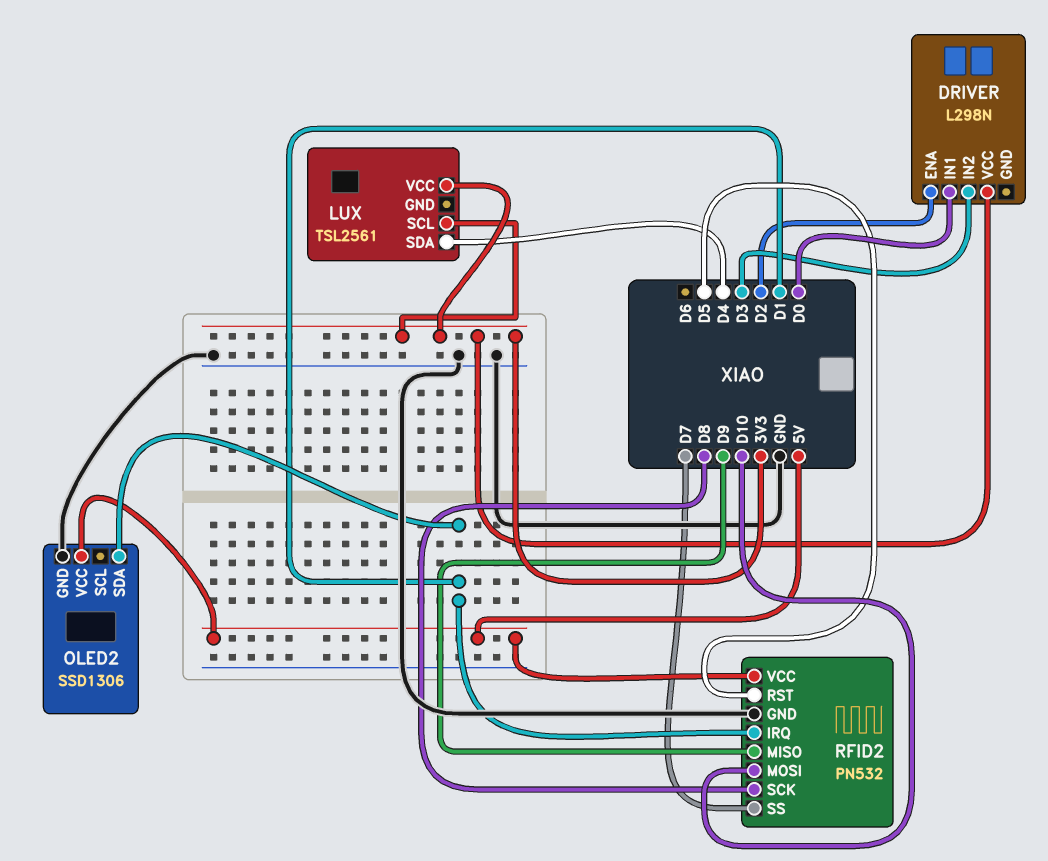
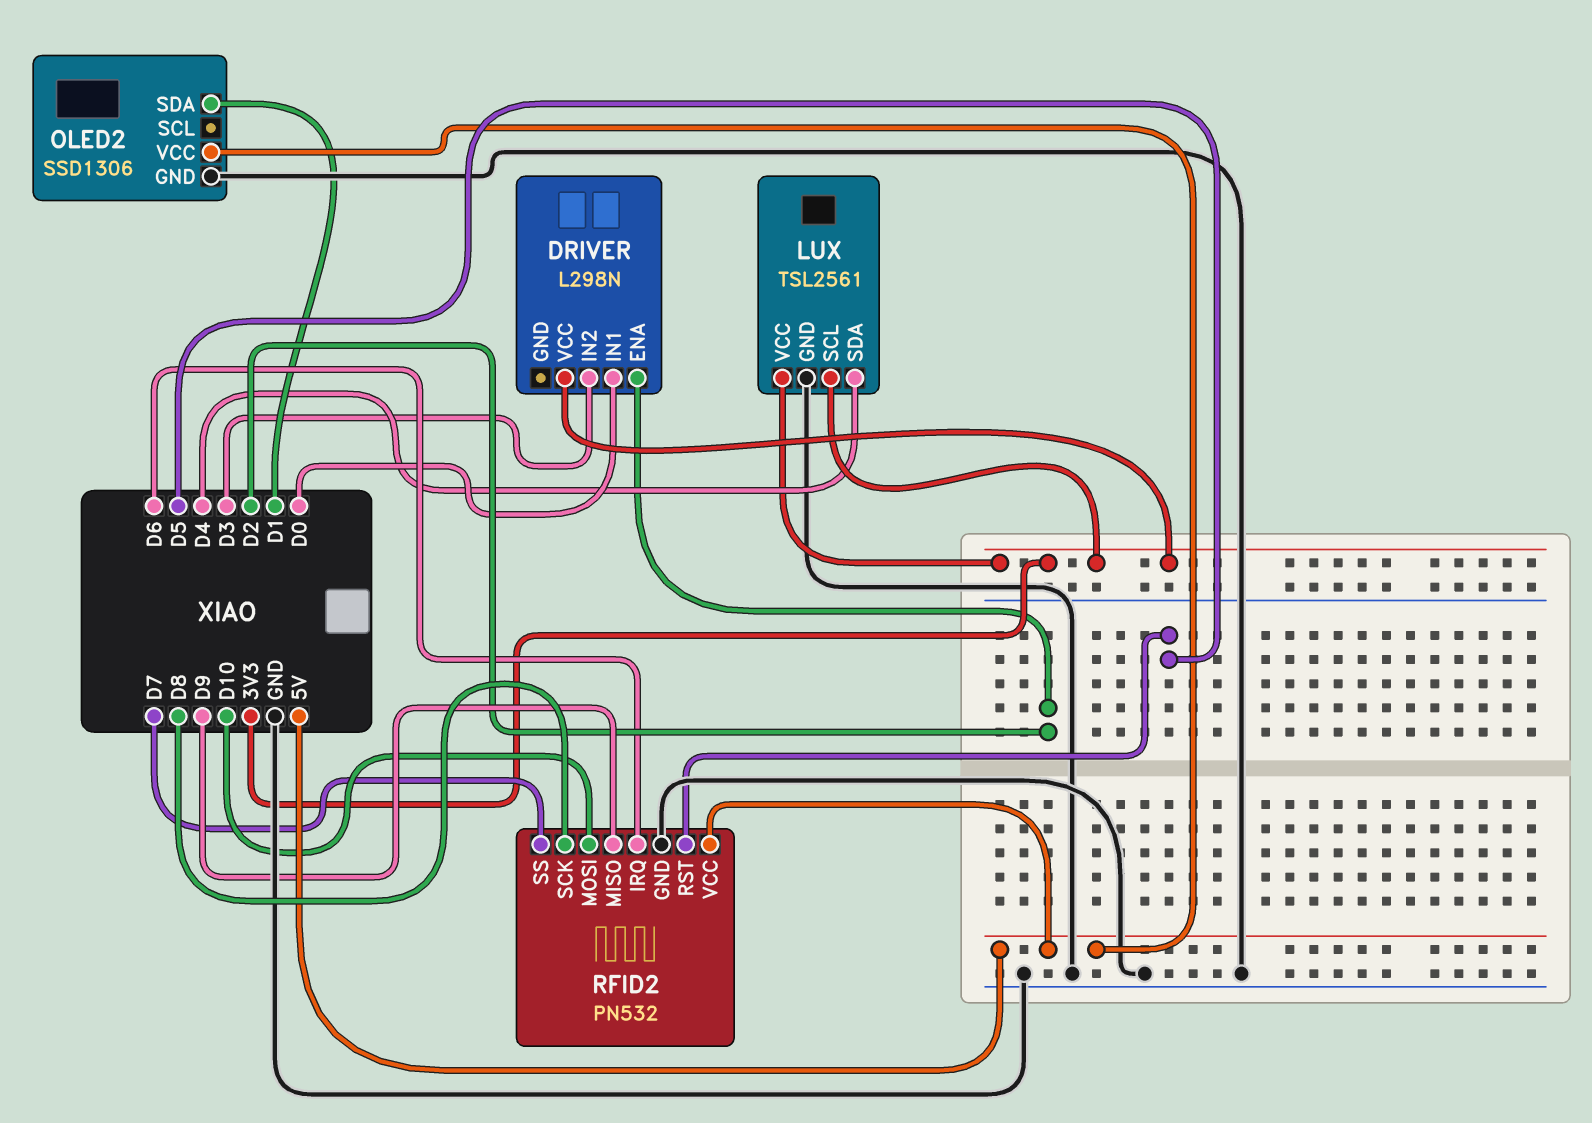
LUX pin GND: none -> GND
RFID2 pin IRQ: D1 -> D6

